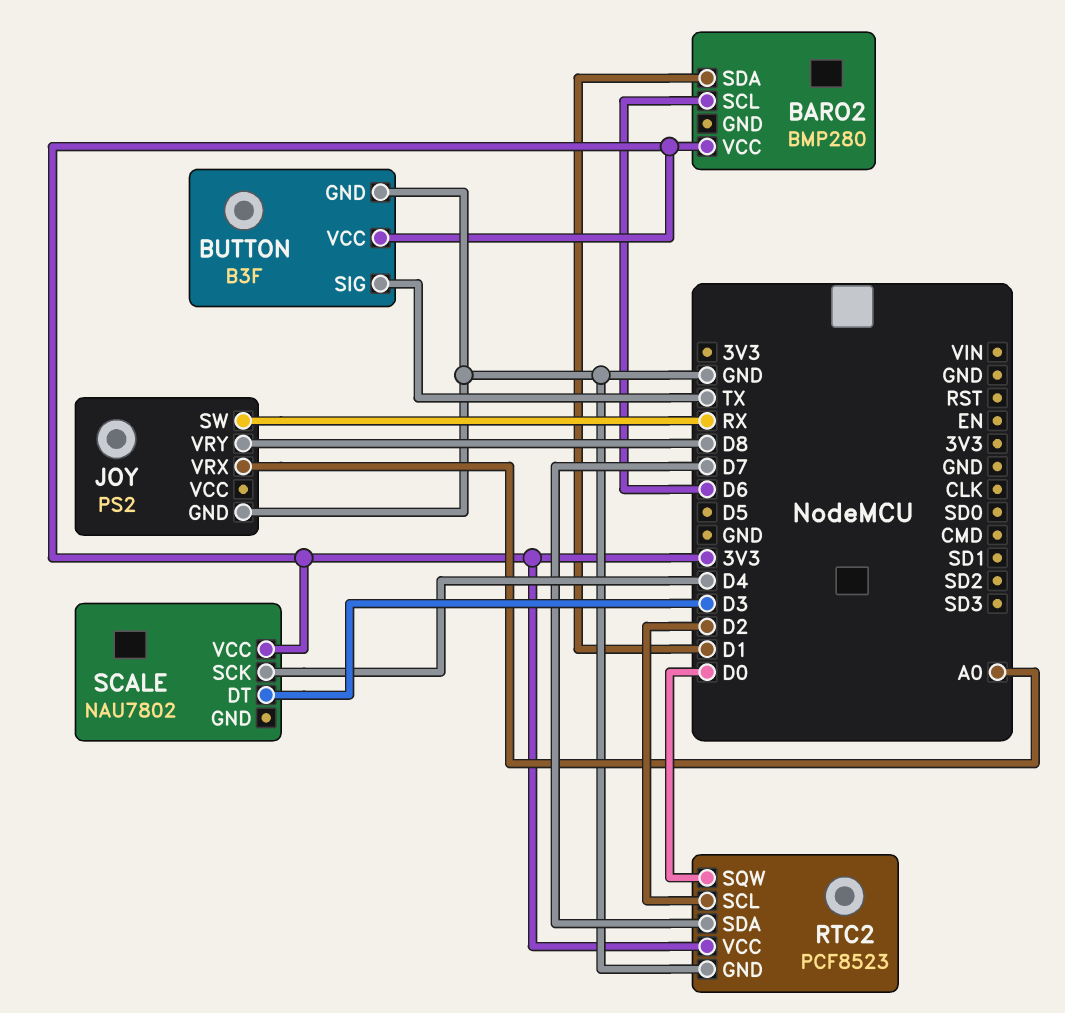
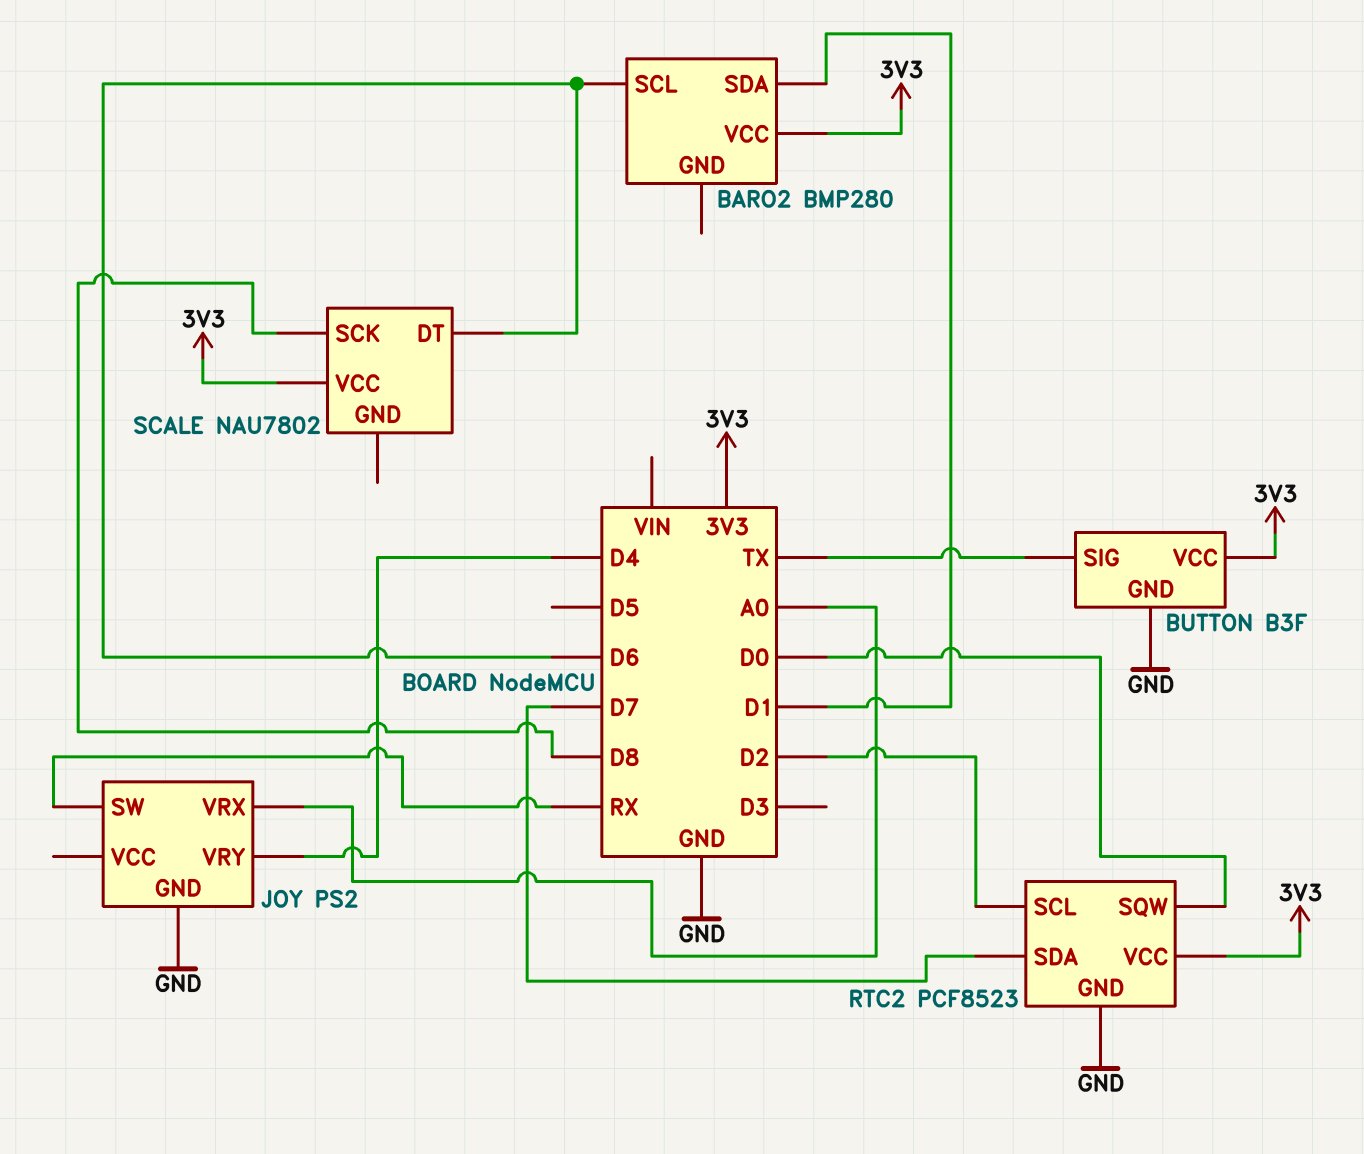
JOY pin VRY: D8 -> D4
SCALE pin DT: D3 -> D6
SCALE pin SCK: D4 -> D8

